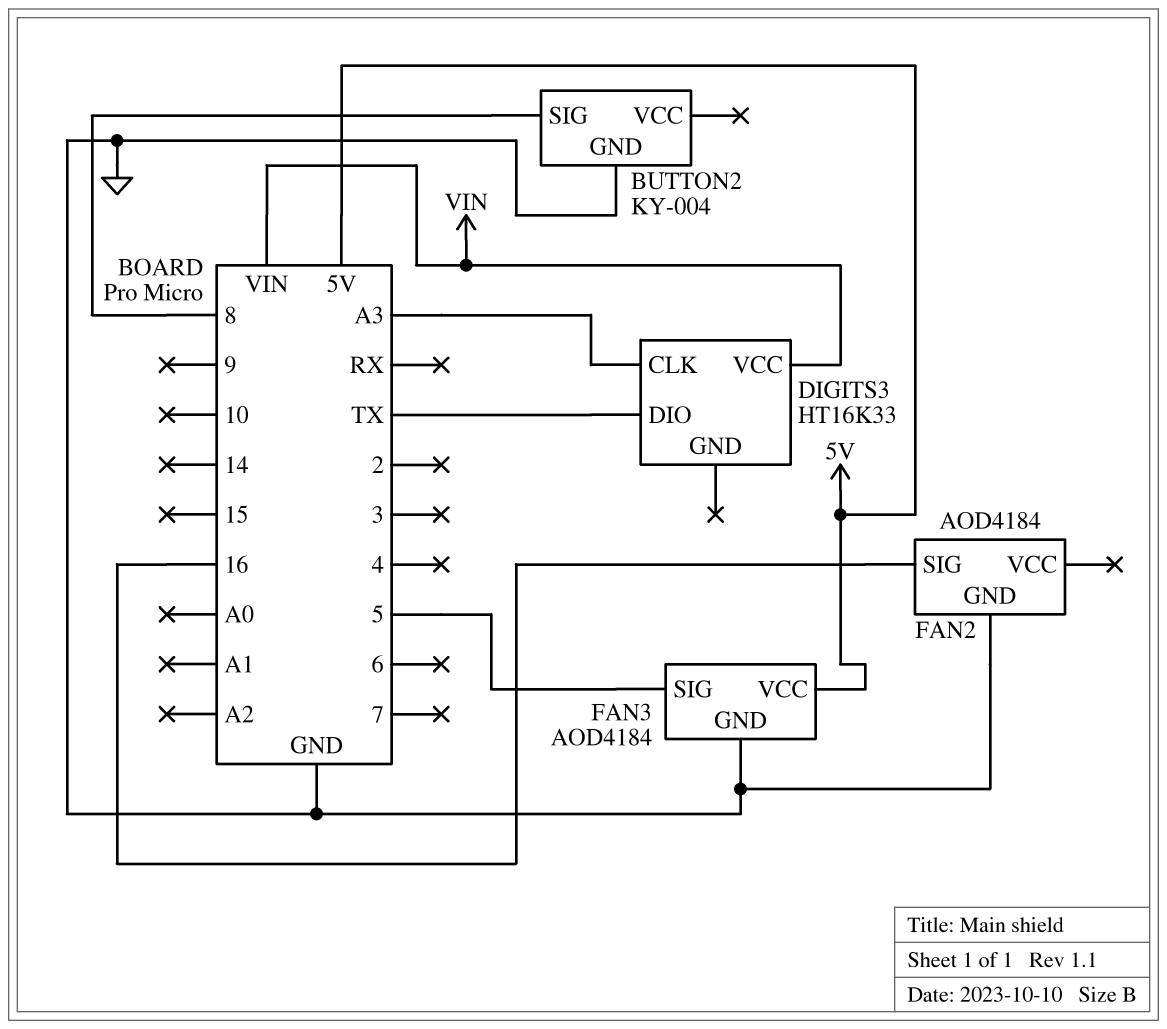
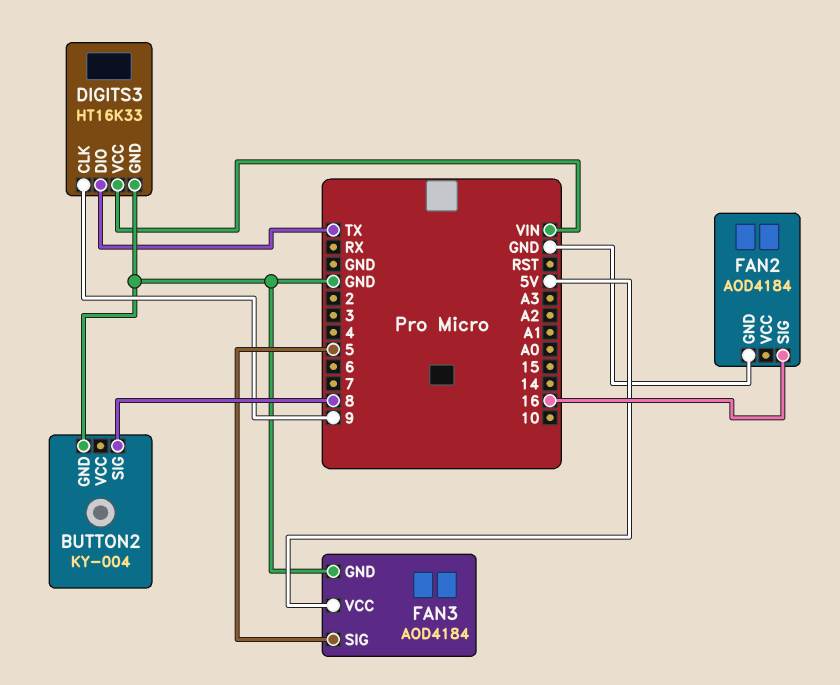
DIGITS3 pin CLK: A3 -> 9
DIGITS3 pin GND: none -> GND

